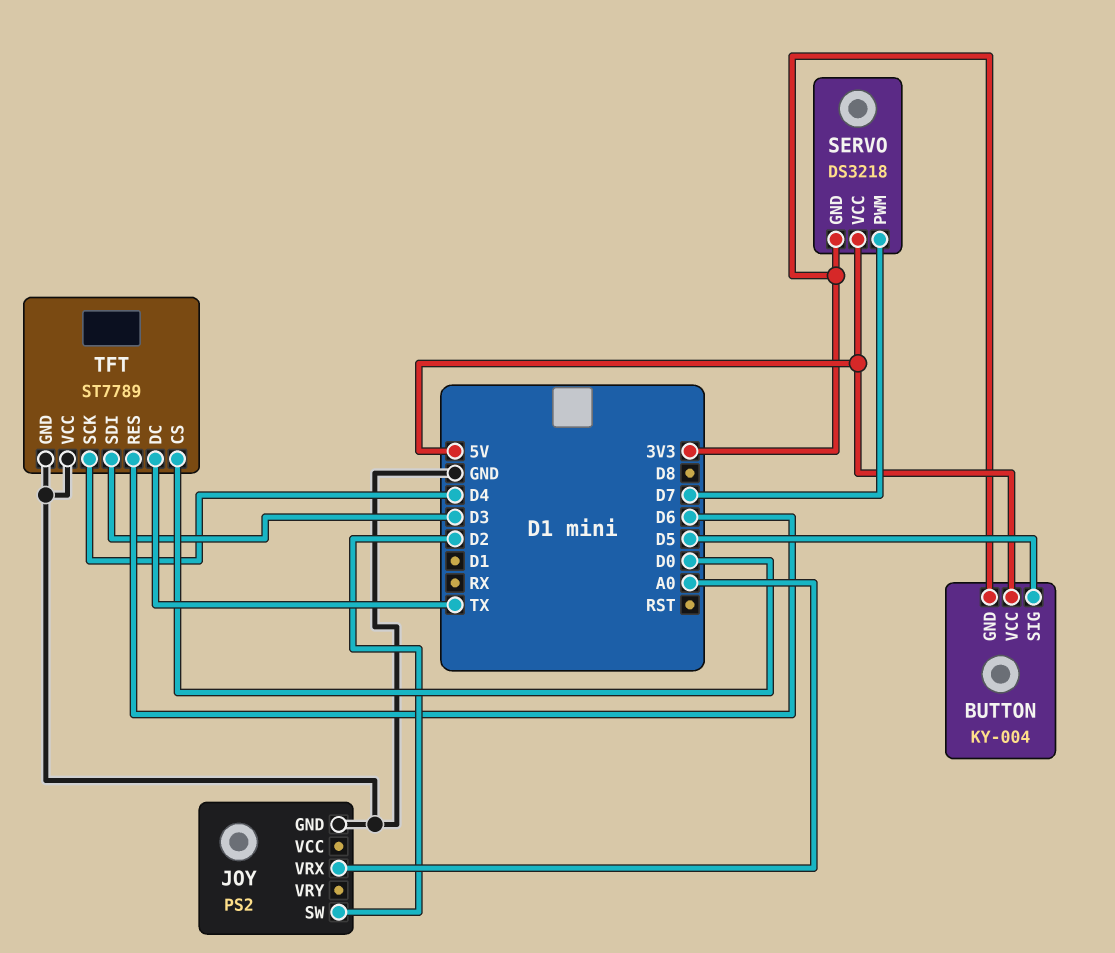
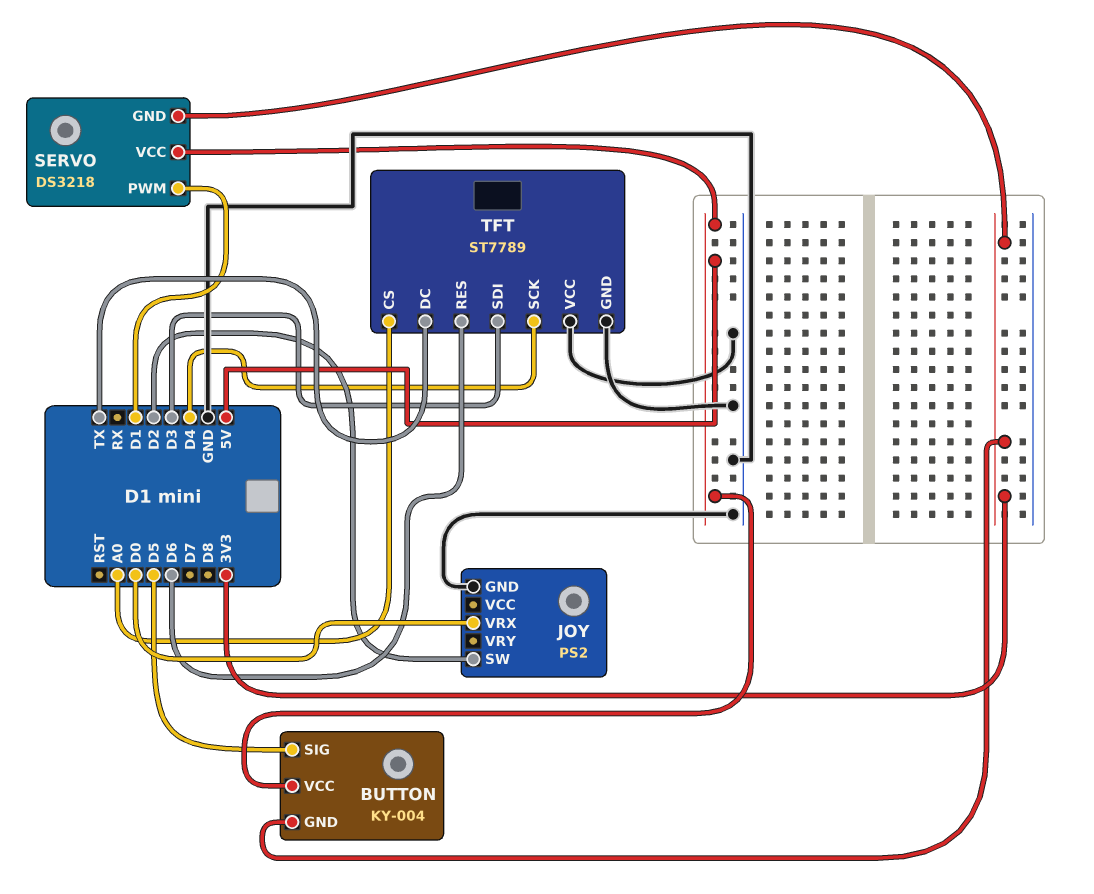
JOY pin VRX: A0 -> D0
SERVO pin PWM: D7 -> D1
TFT pin CS: D0 -> A0

